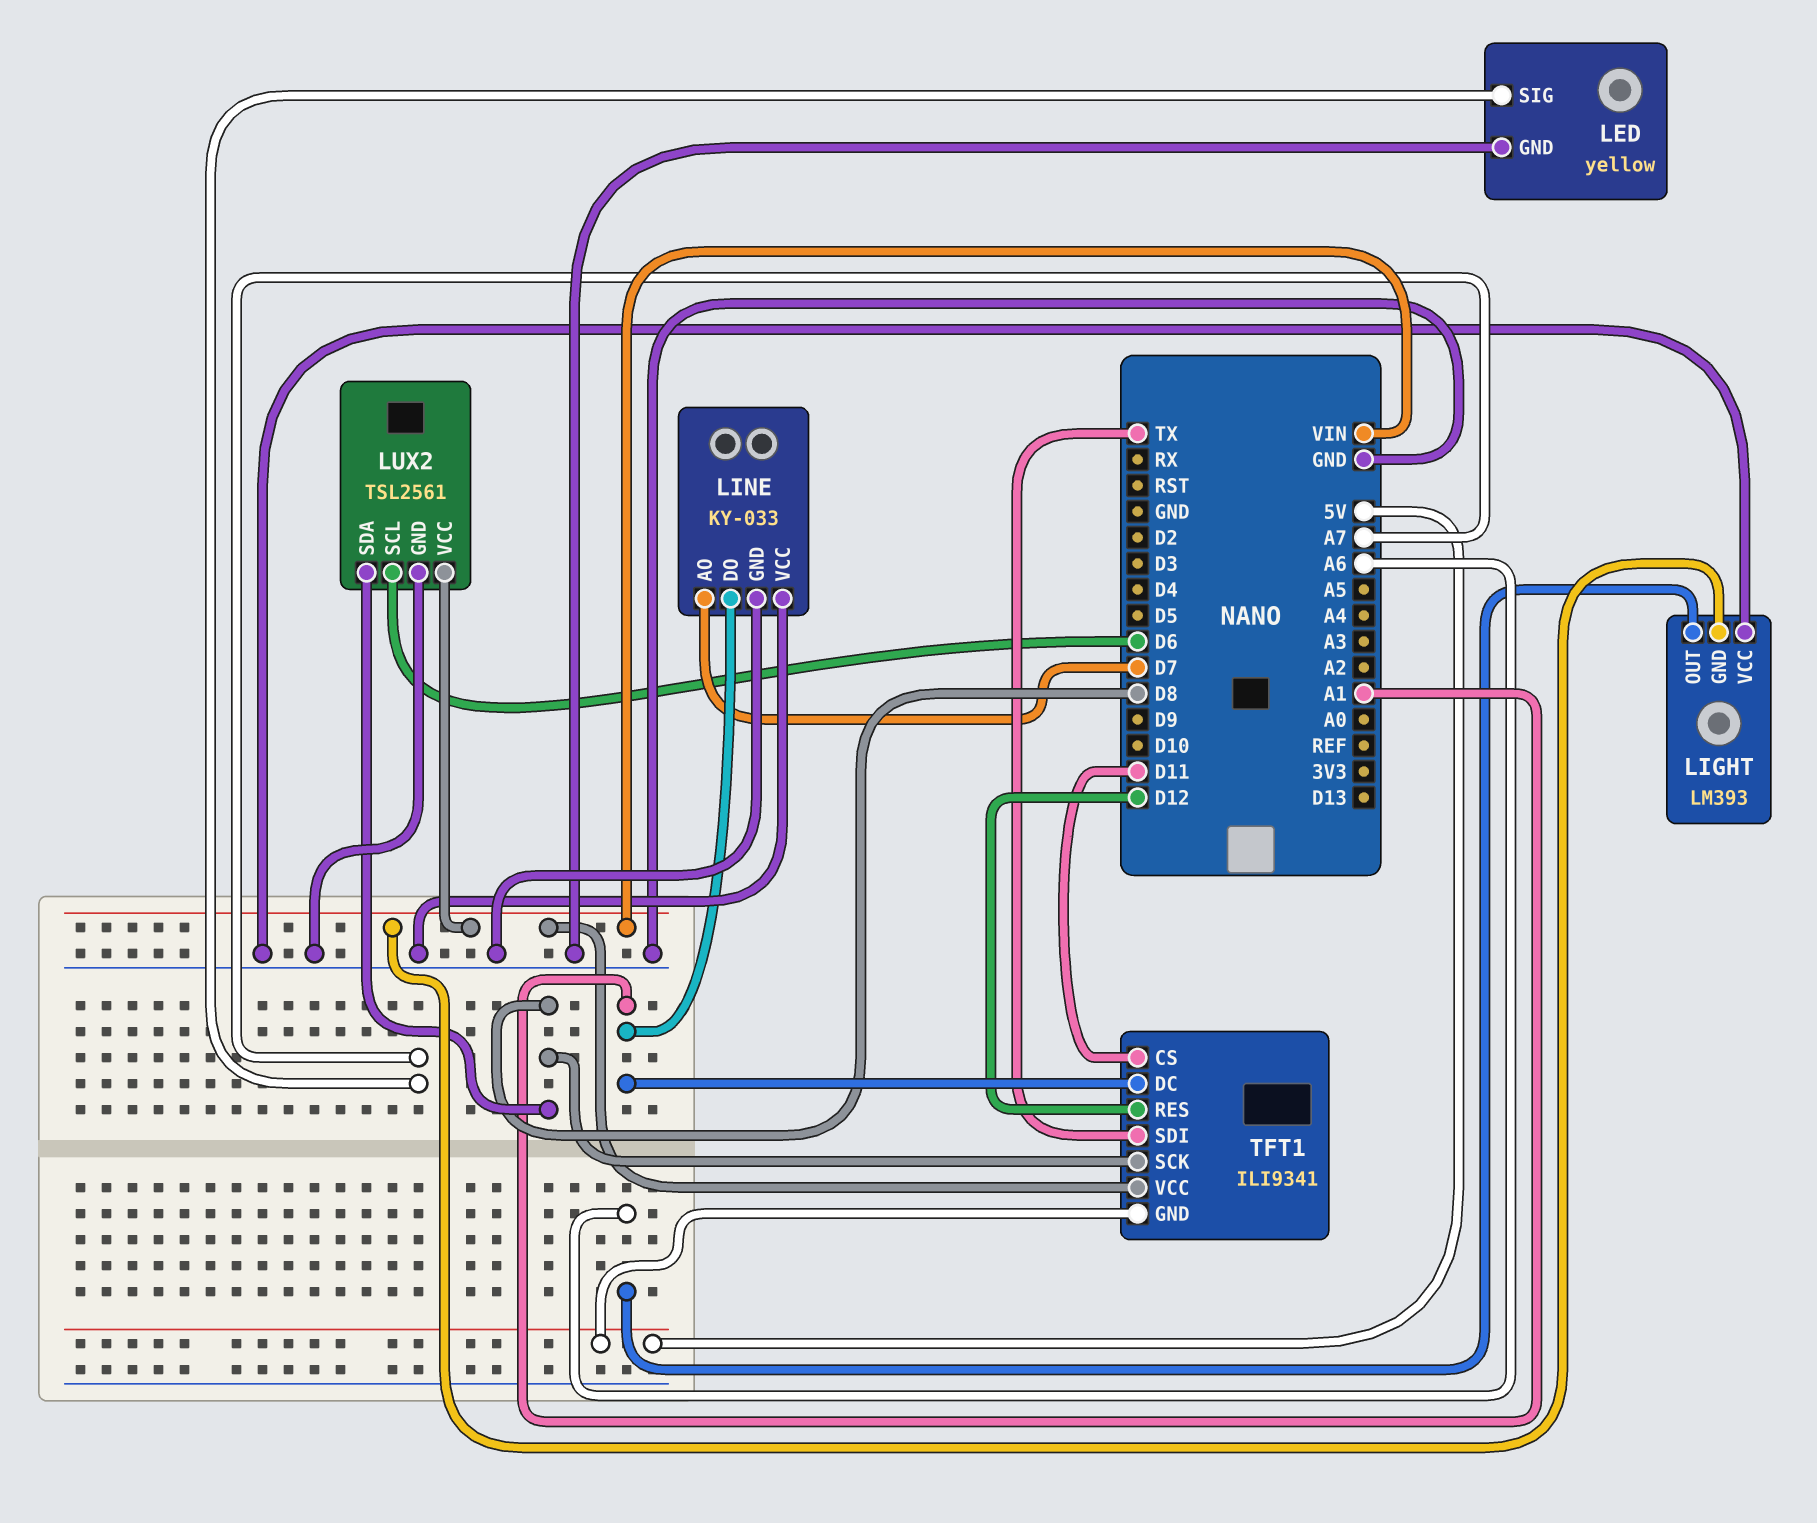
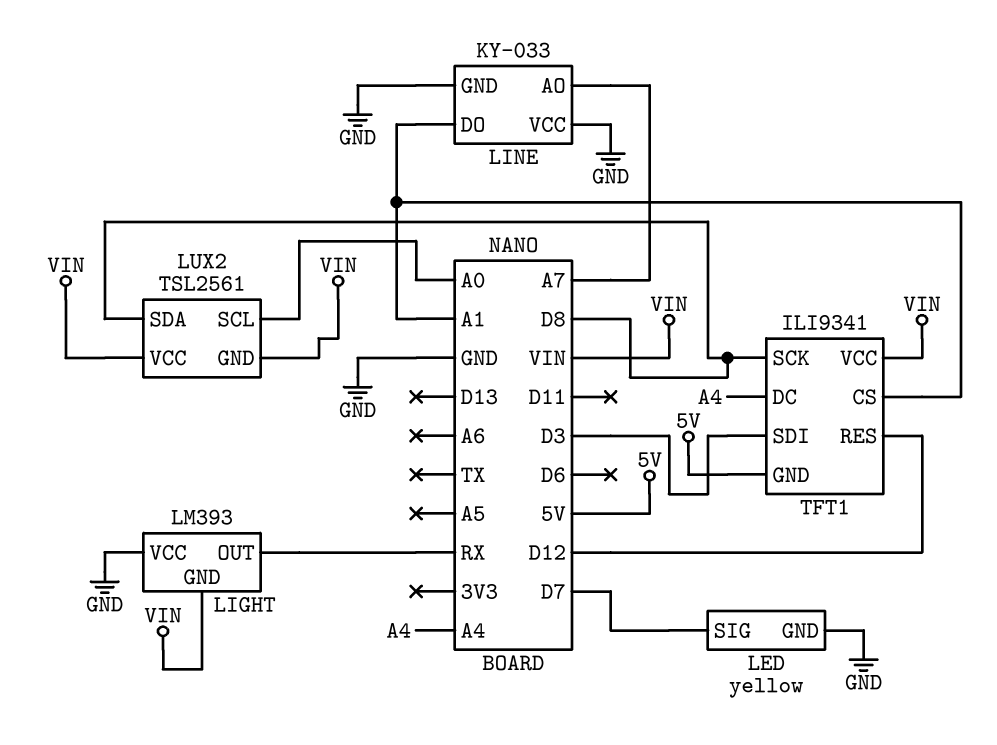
LED pin SIG: A7 -> D7
LIGHT pin OUT: A6 -> RX
LINE pin AO: D7 -> A7
LUX2 pin GND: GND -> VIN
LUX2 pin SCL: D6 -> A0
TFT1 pin CS: D11 -> A1
TFT1 pin DC: A1 -> A4
TFT1 pin SDI: TX -> D3

